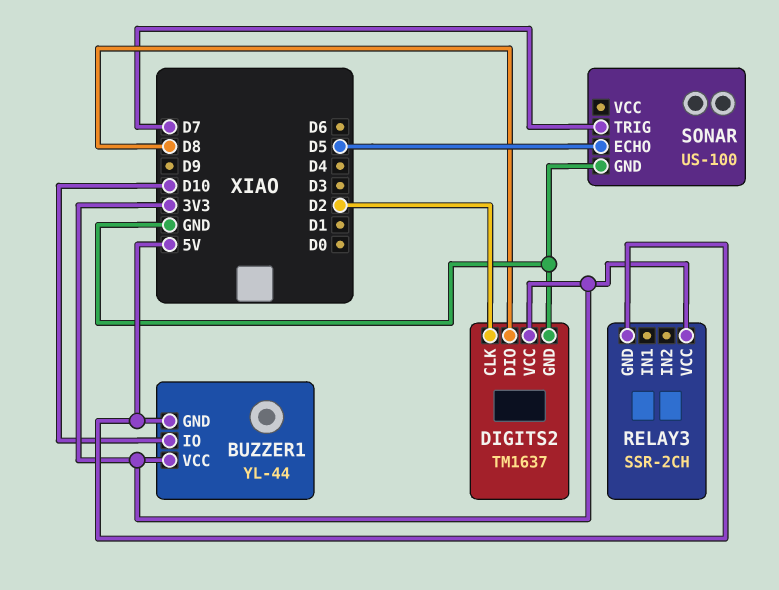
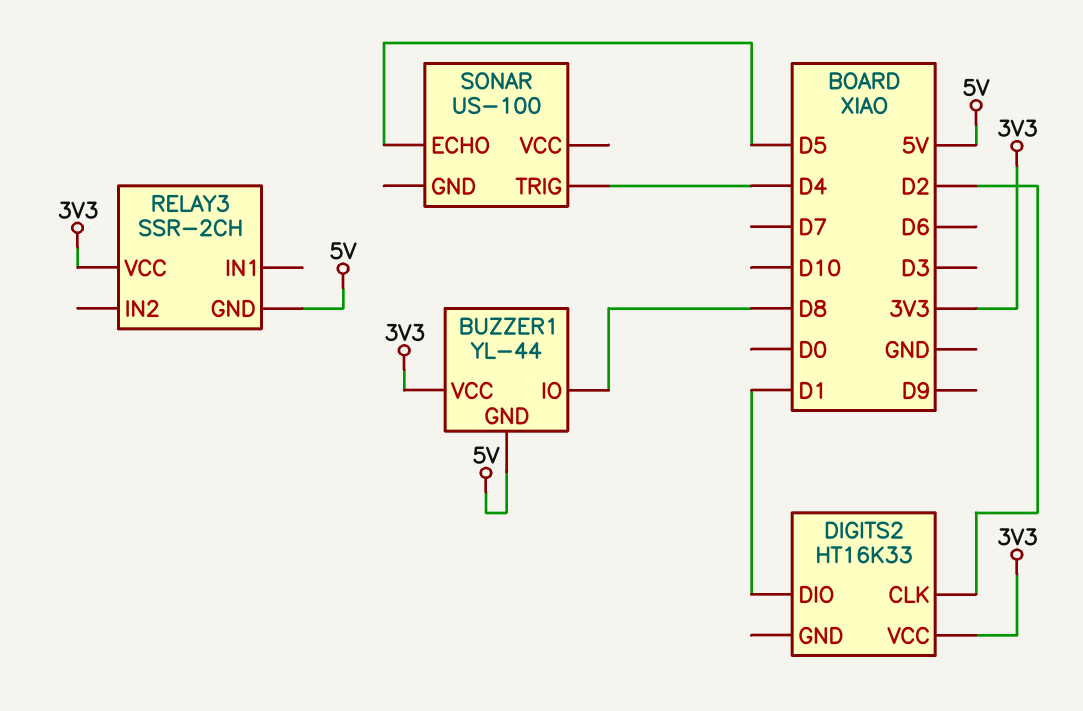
BUZZER1 pin IO: D10 -> D8
DIGITS2: TM1637 -> HT16K33
DIGITS2 pin DIO: D8 -> D1
DIGITS2 pin GND: GND -> none
SONAR pin GND: GND -> none
SONAR pin TRIG: D7 -> D4

